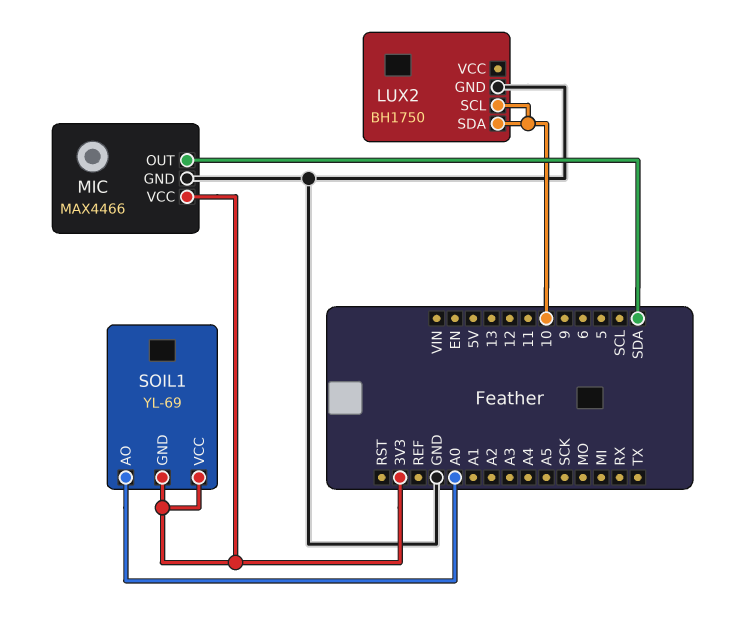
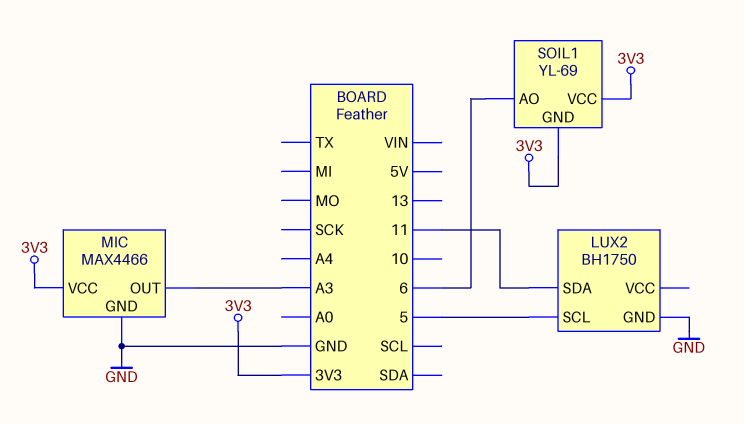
LUX2 pin SCL: 10 -> 5
LUX2 pin SDA: 10 -> 11
MIC pin OUT: SDA -> A3
SOIL1 pin AO: A0 -> 6

